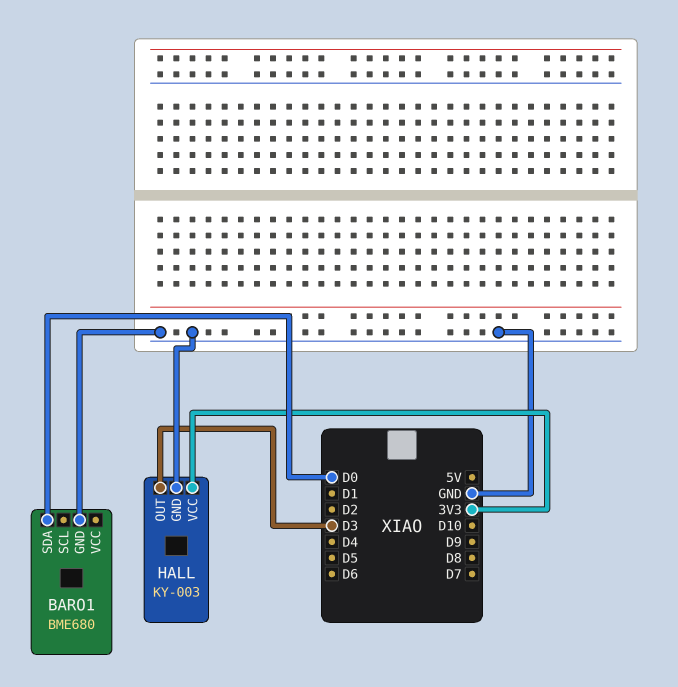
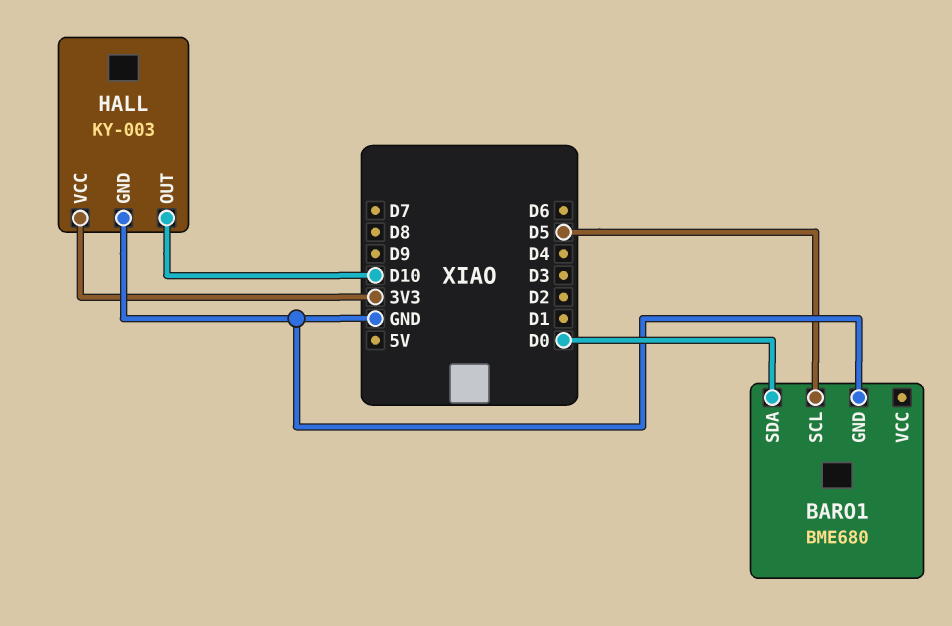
BARO1 pin SCL: none -> D5
HALL pin OUT: D3 -> D10

